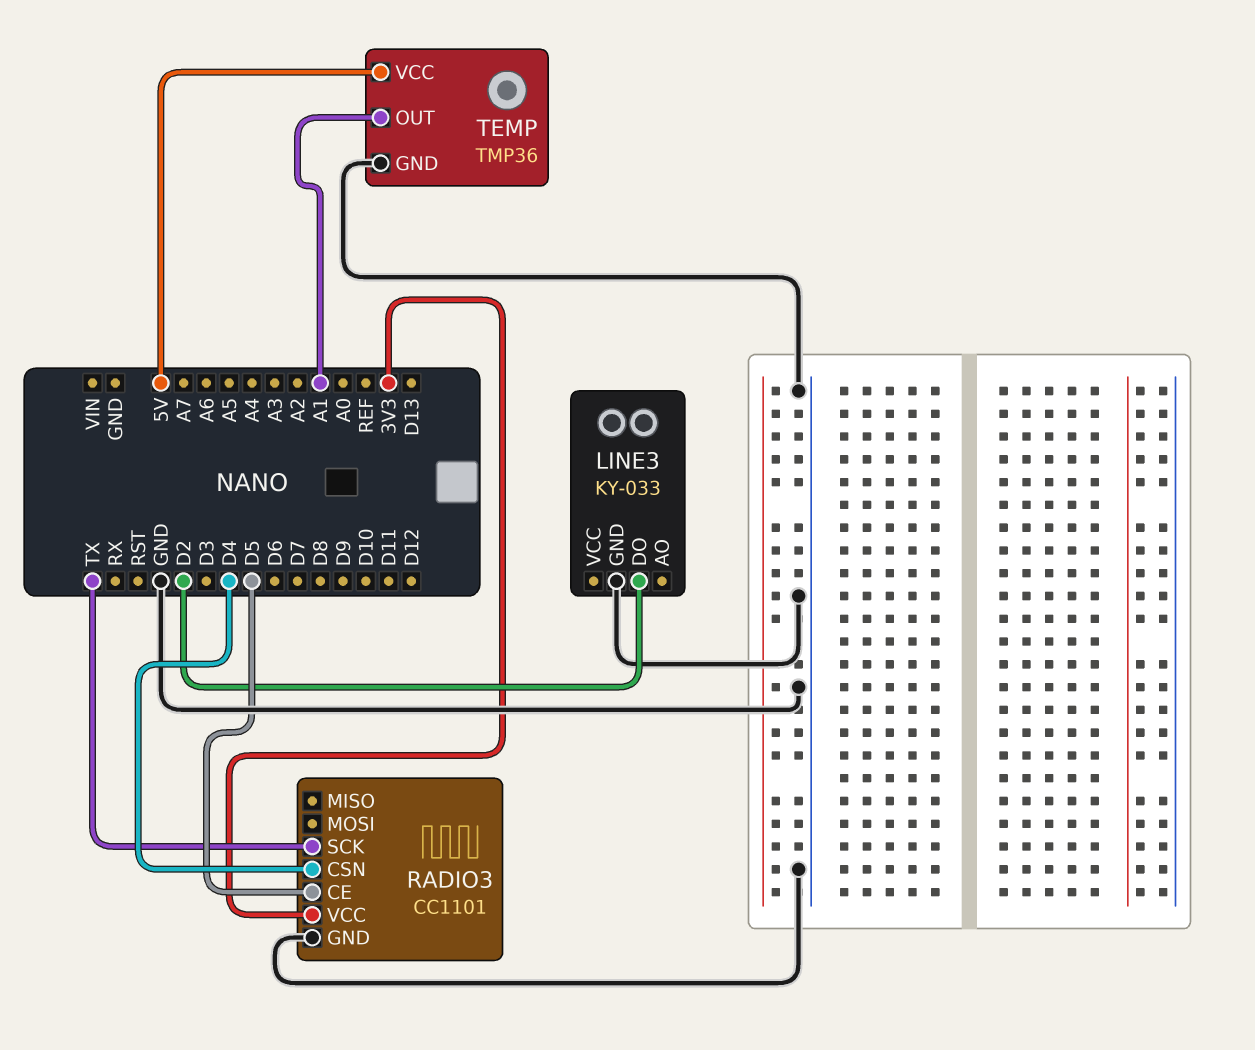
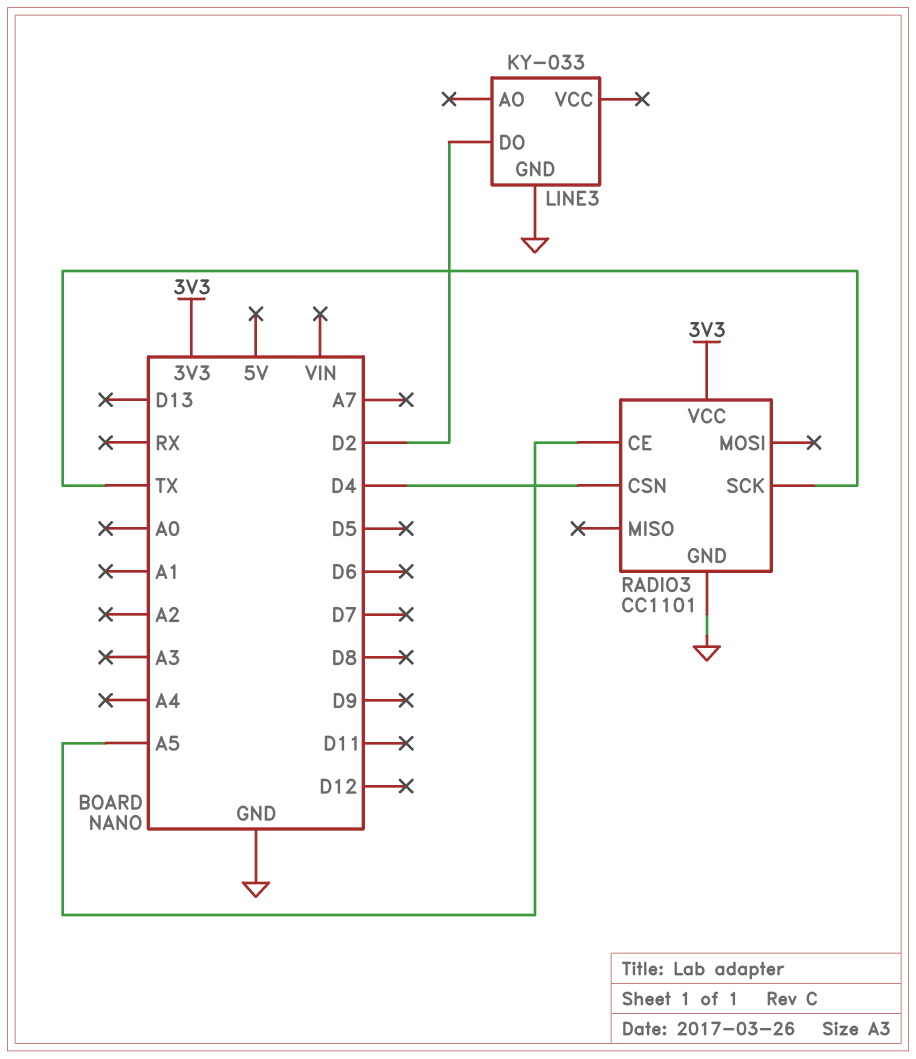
RADIO3 pin CE: D5 -> A5
TEMP: TMP36 -> none
TEMP pin GND: GND -> none
TEMP pin OUT: A1 -> none
TEMP pin VCC: 5V -> none

